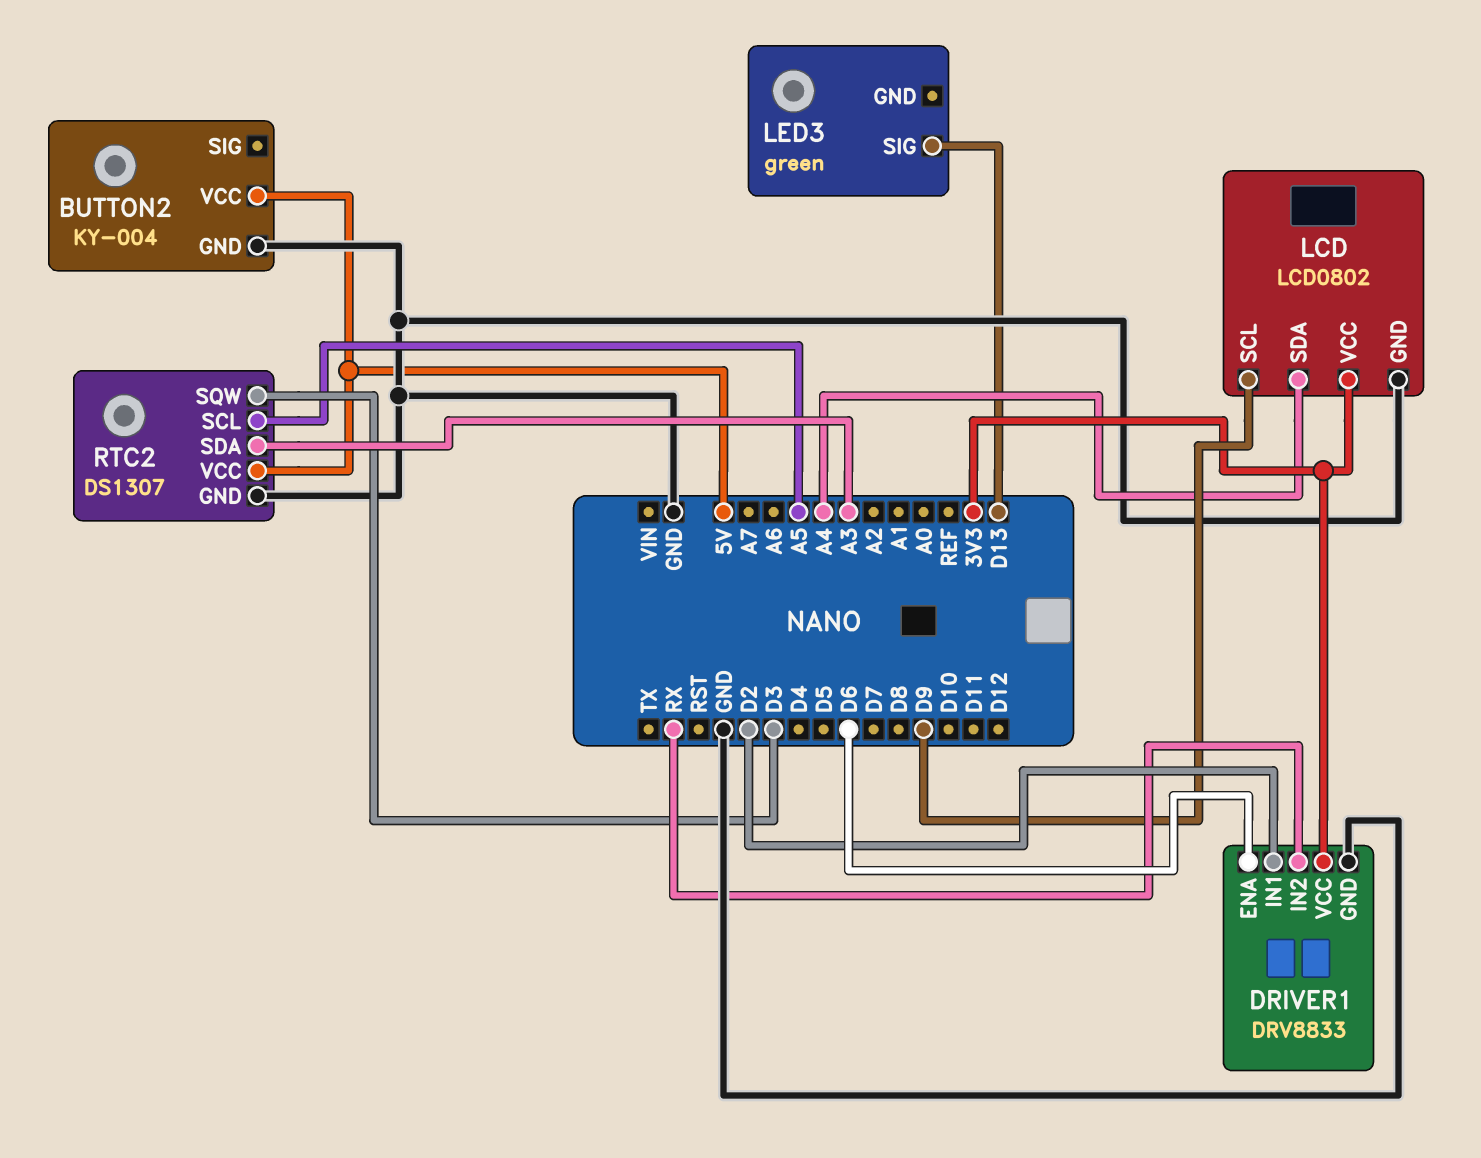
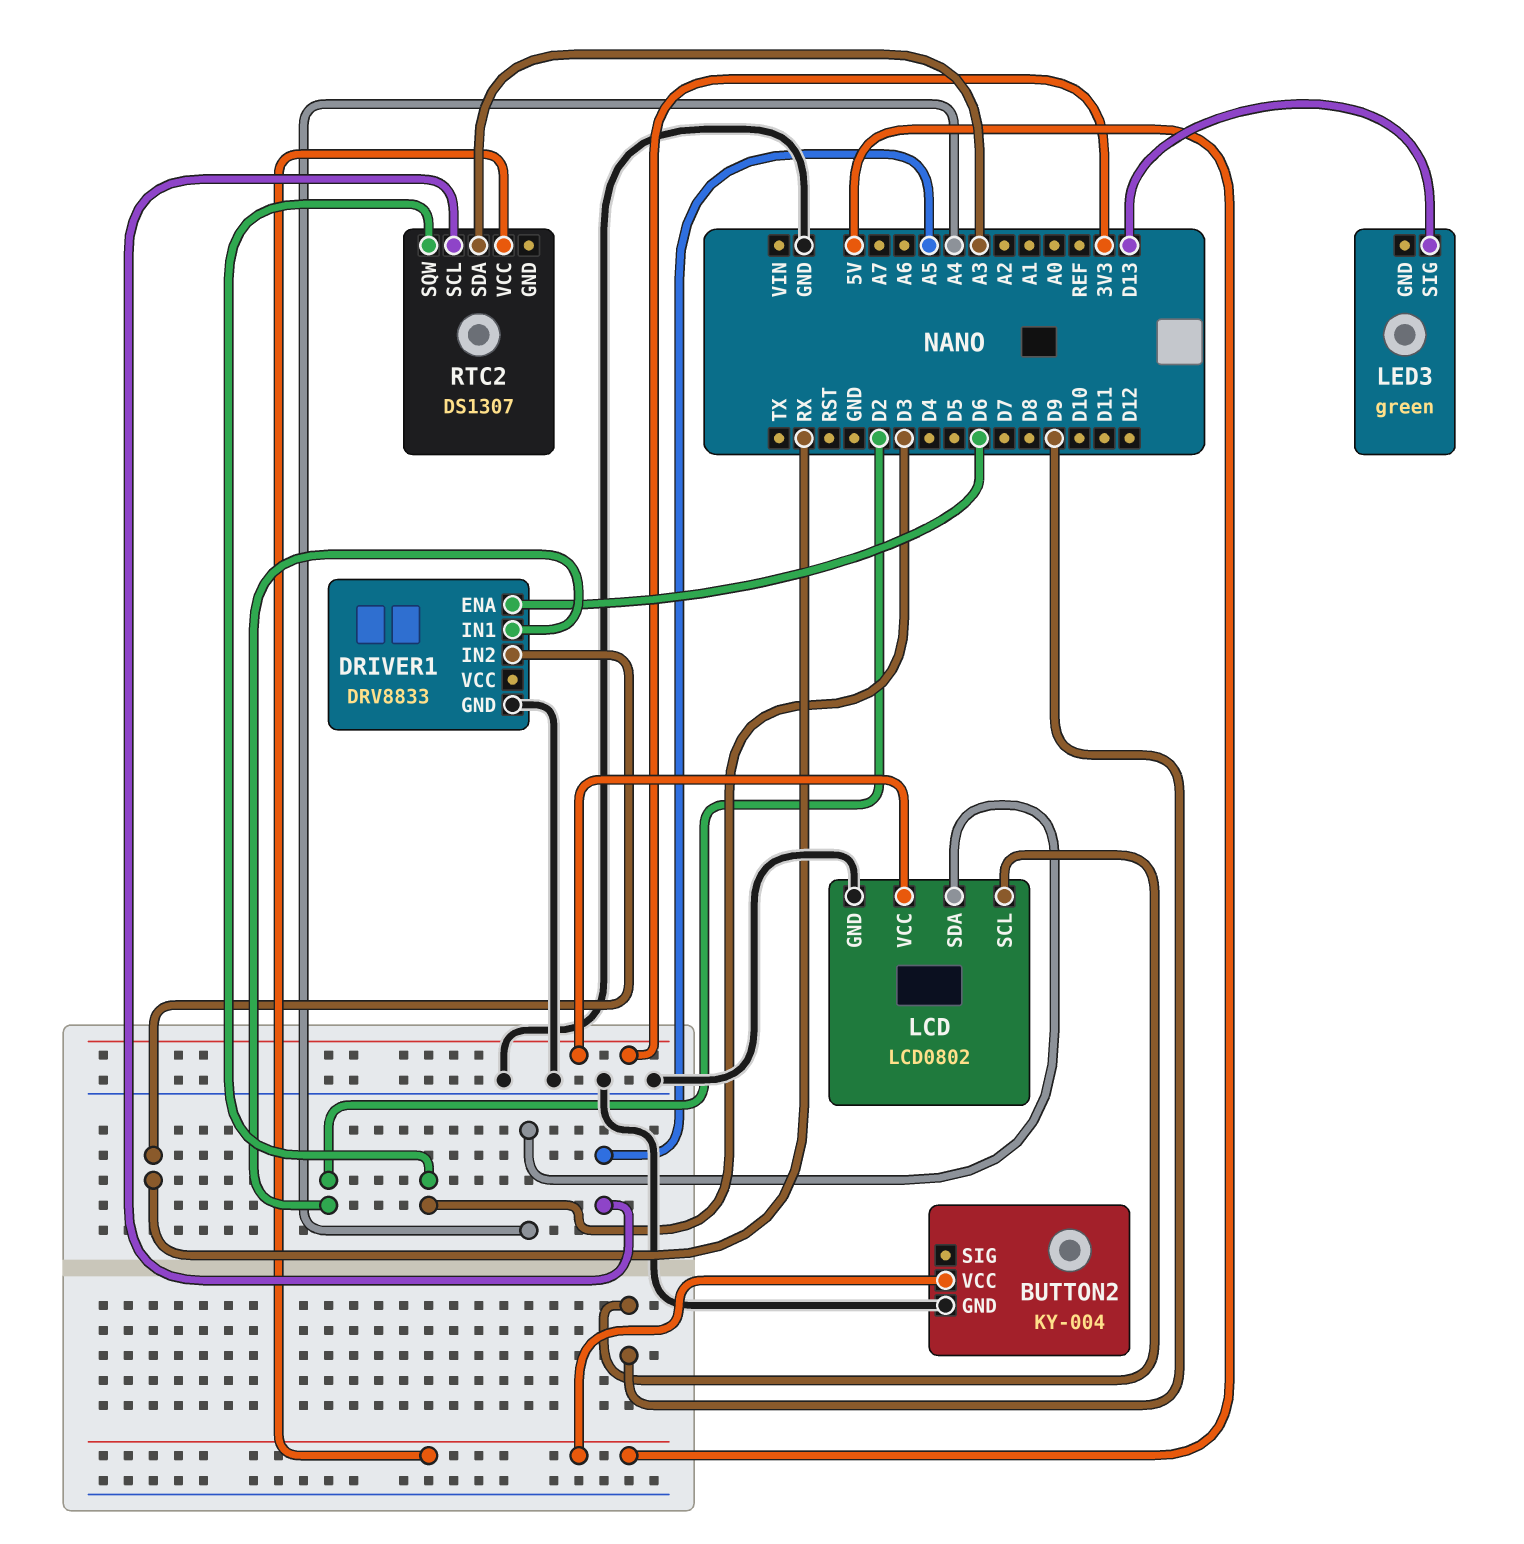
DRIVER1 pin VCC: 3V3 -> none
RTC2 pin GND: GND -> none

